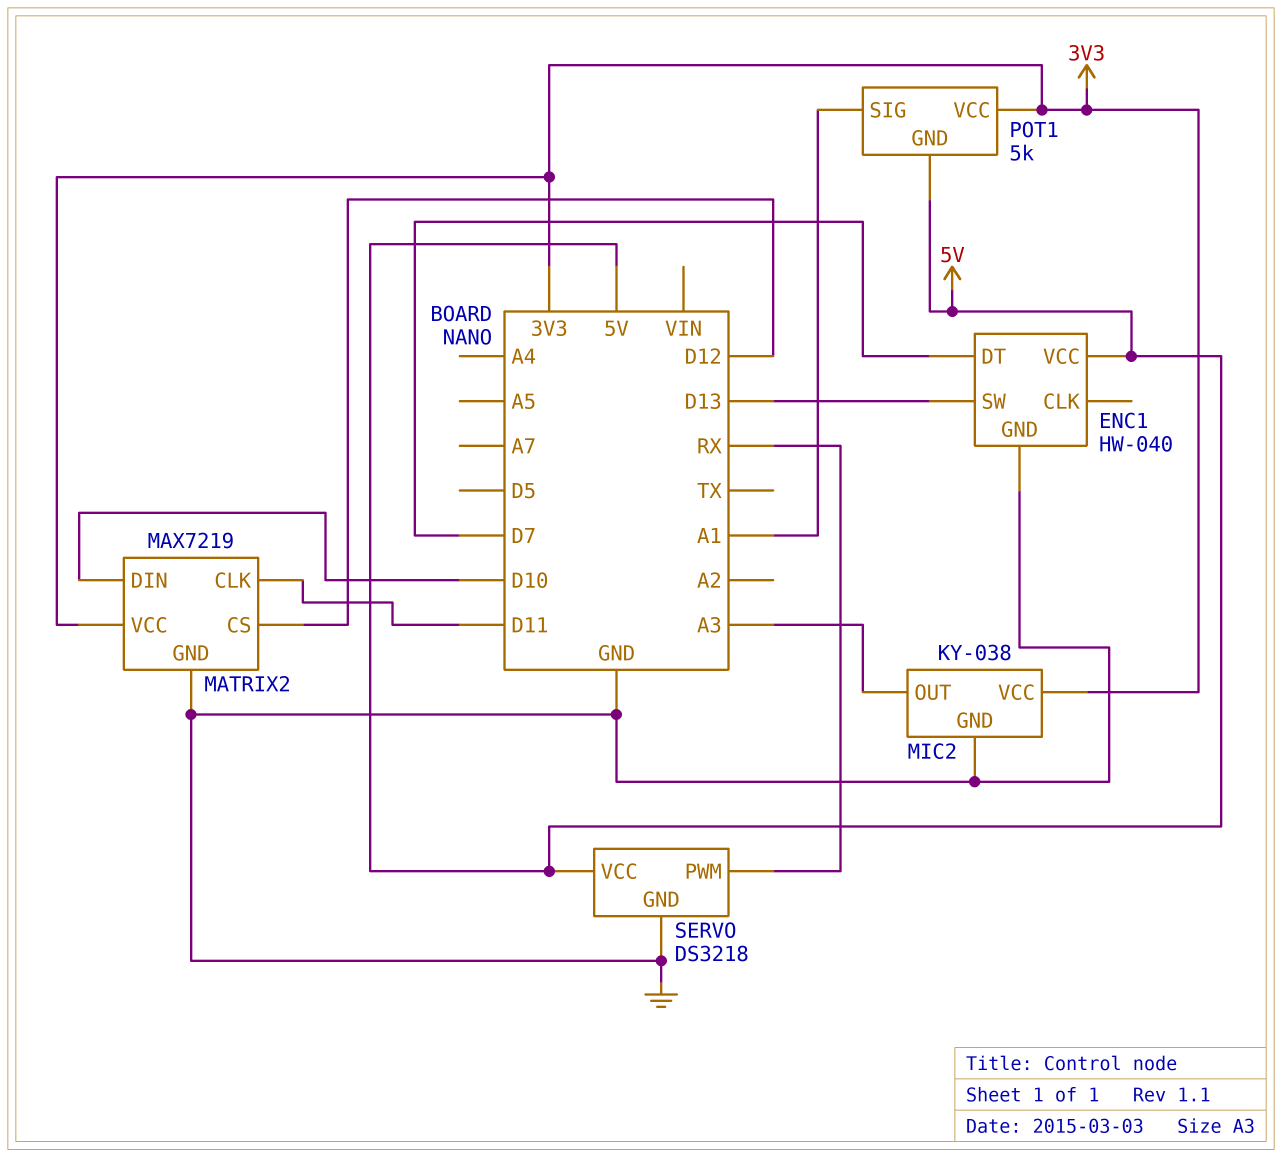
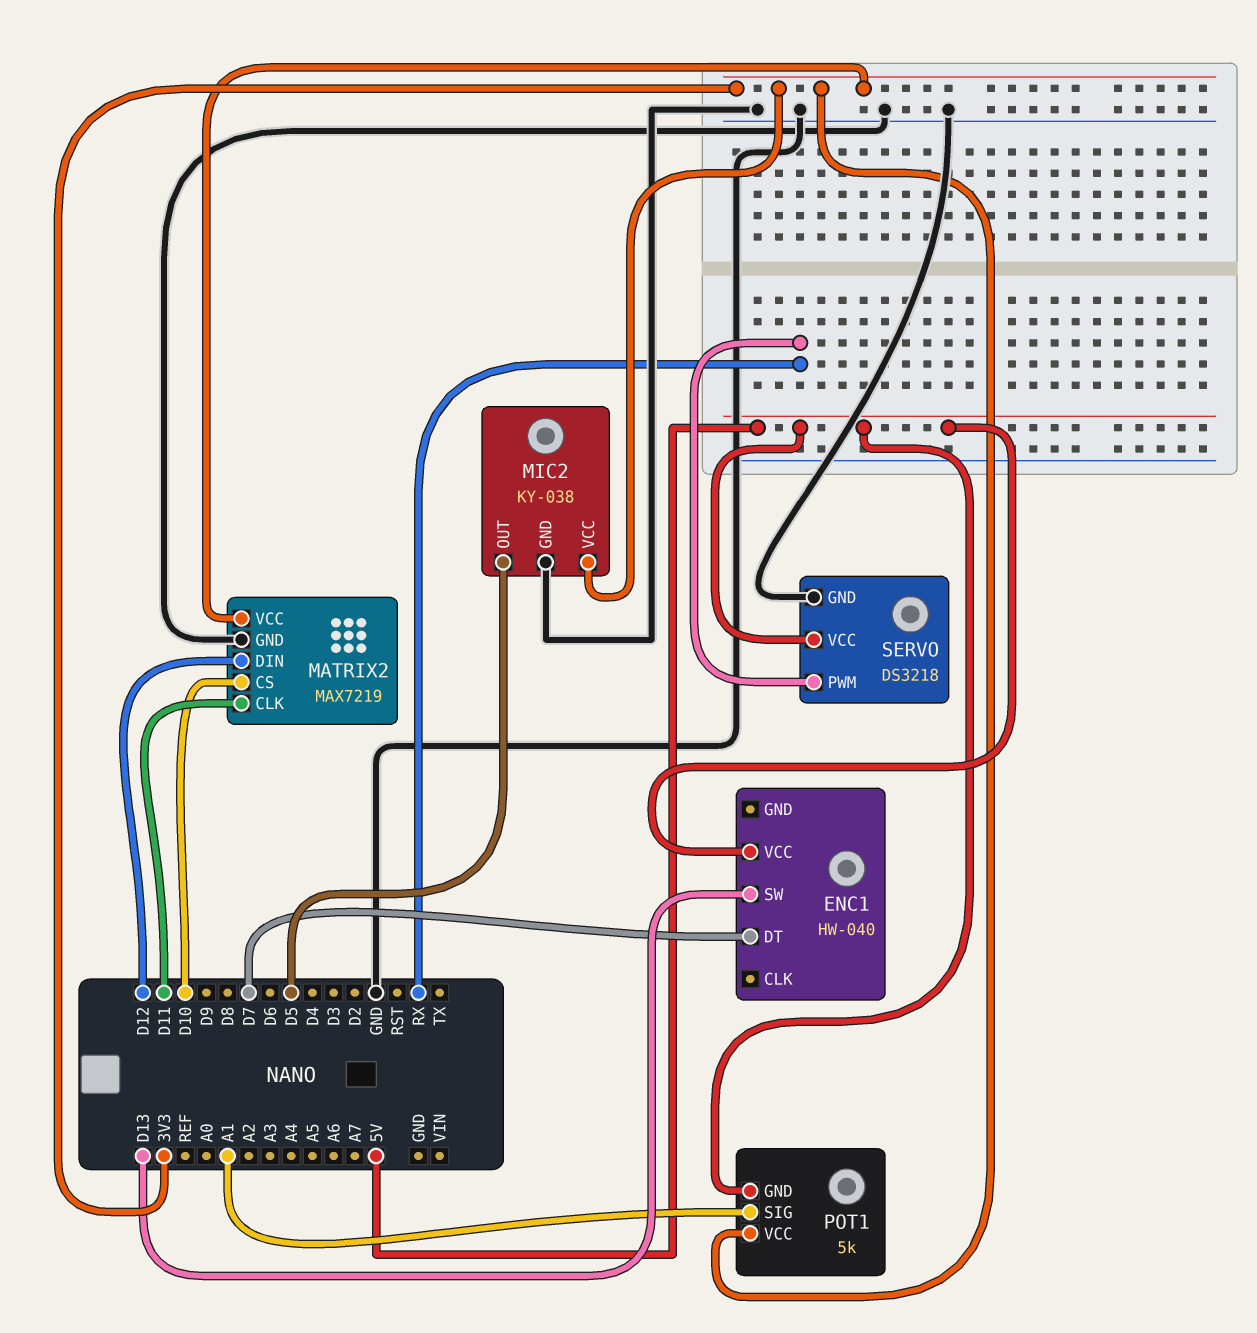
ENC1 pin GND: GND -> none
MATRIX2 pin CS: D12 -> D10
MATRIX2 pin DIN: D10 -> D12
MIC2 pin OUT: A3 -> D5

